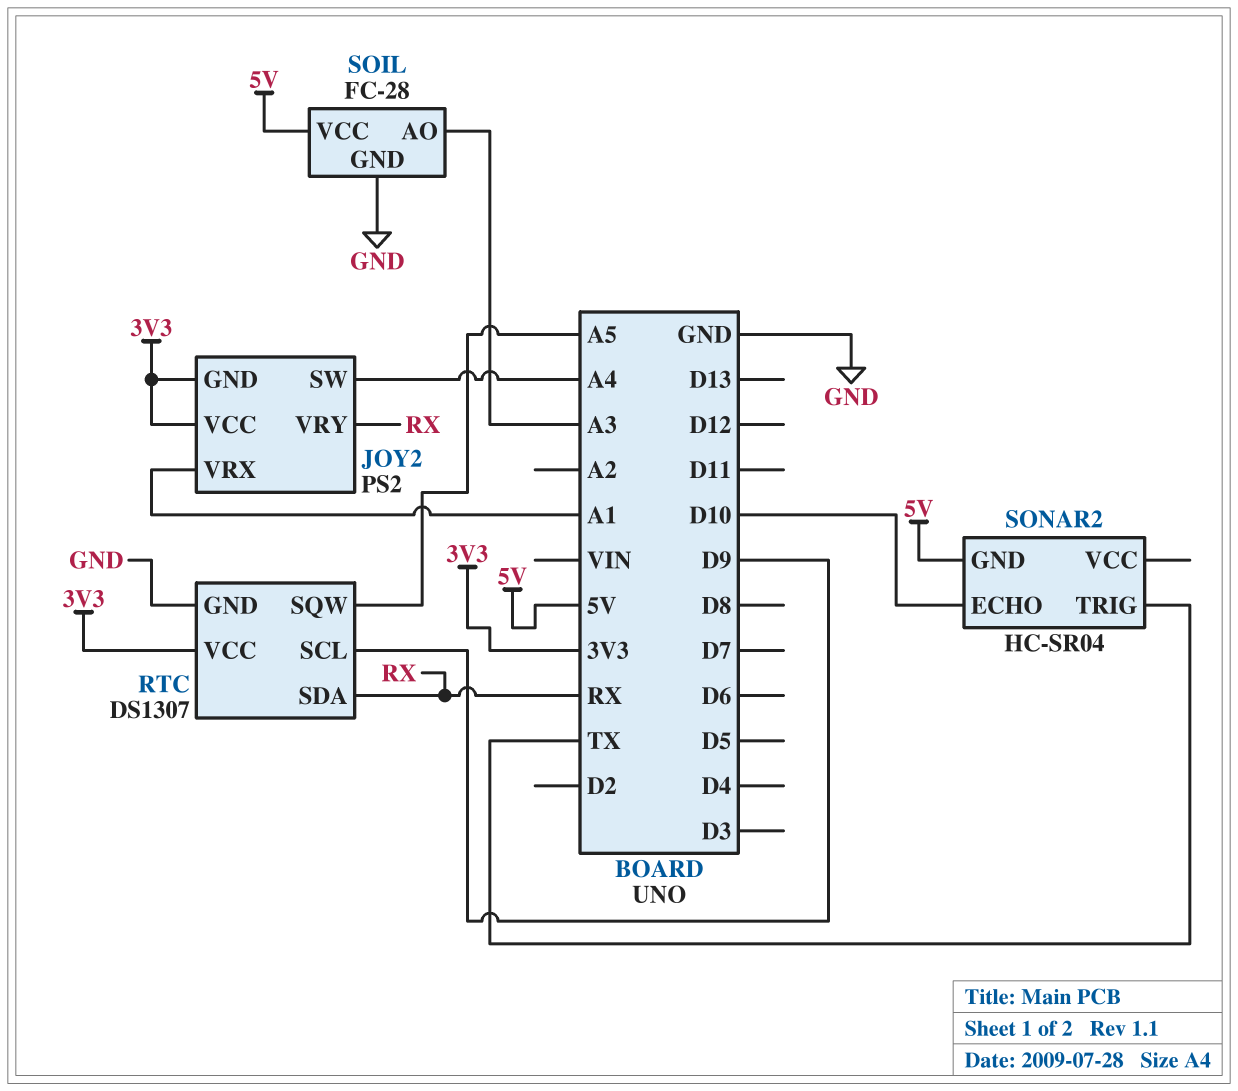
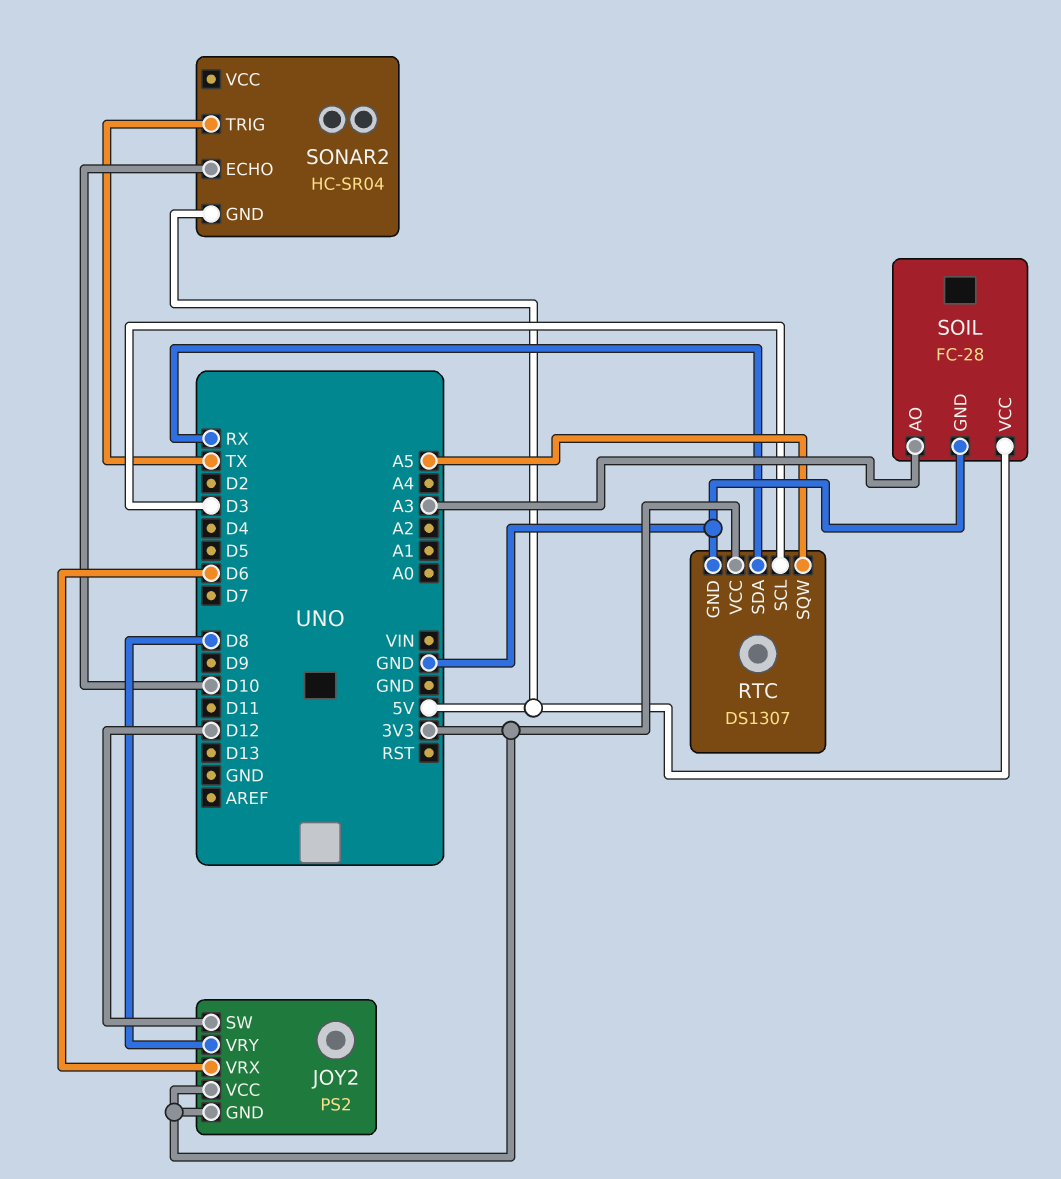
JOY2 pin SW: A4 -> D12
JOY2 pin VRX: A1 -> D6
JOY2 pin VRY: RX -> D8
RTC pin SCL: D9 -> D3

